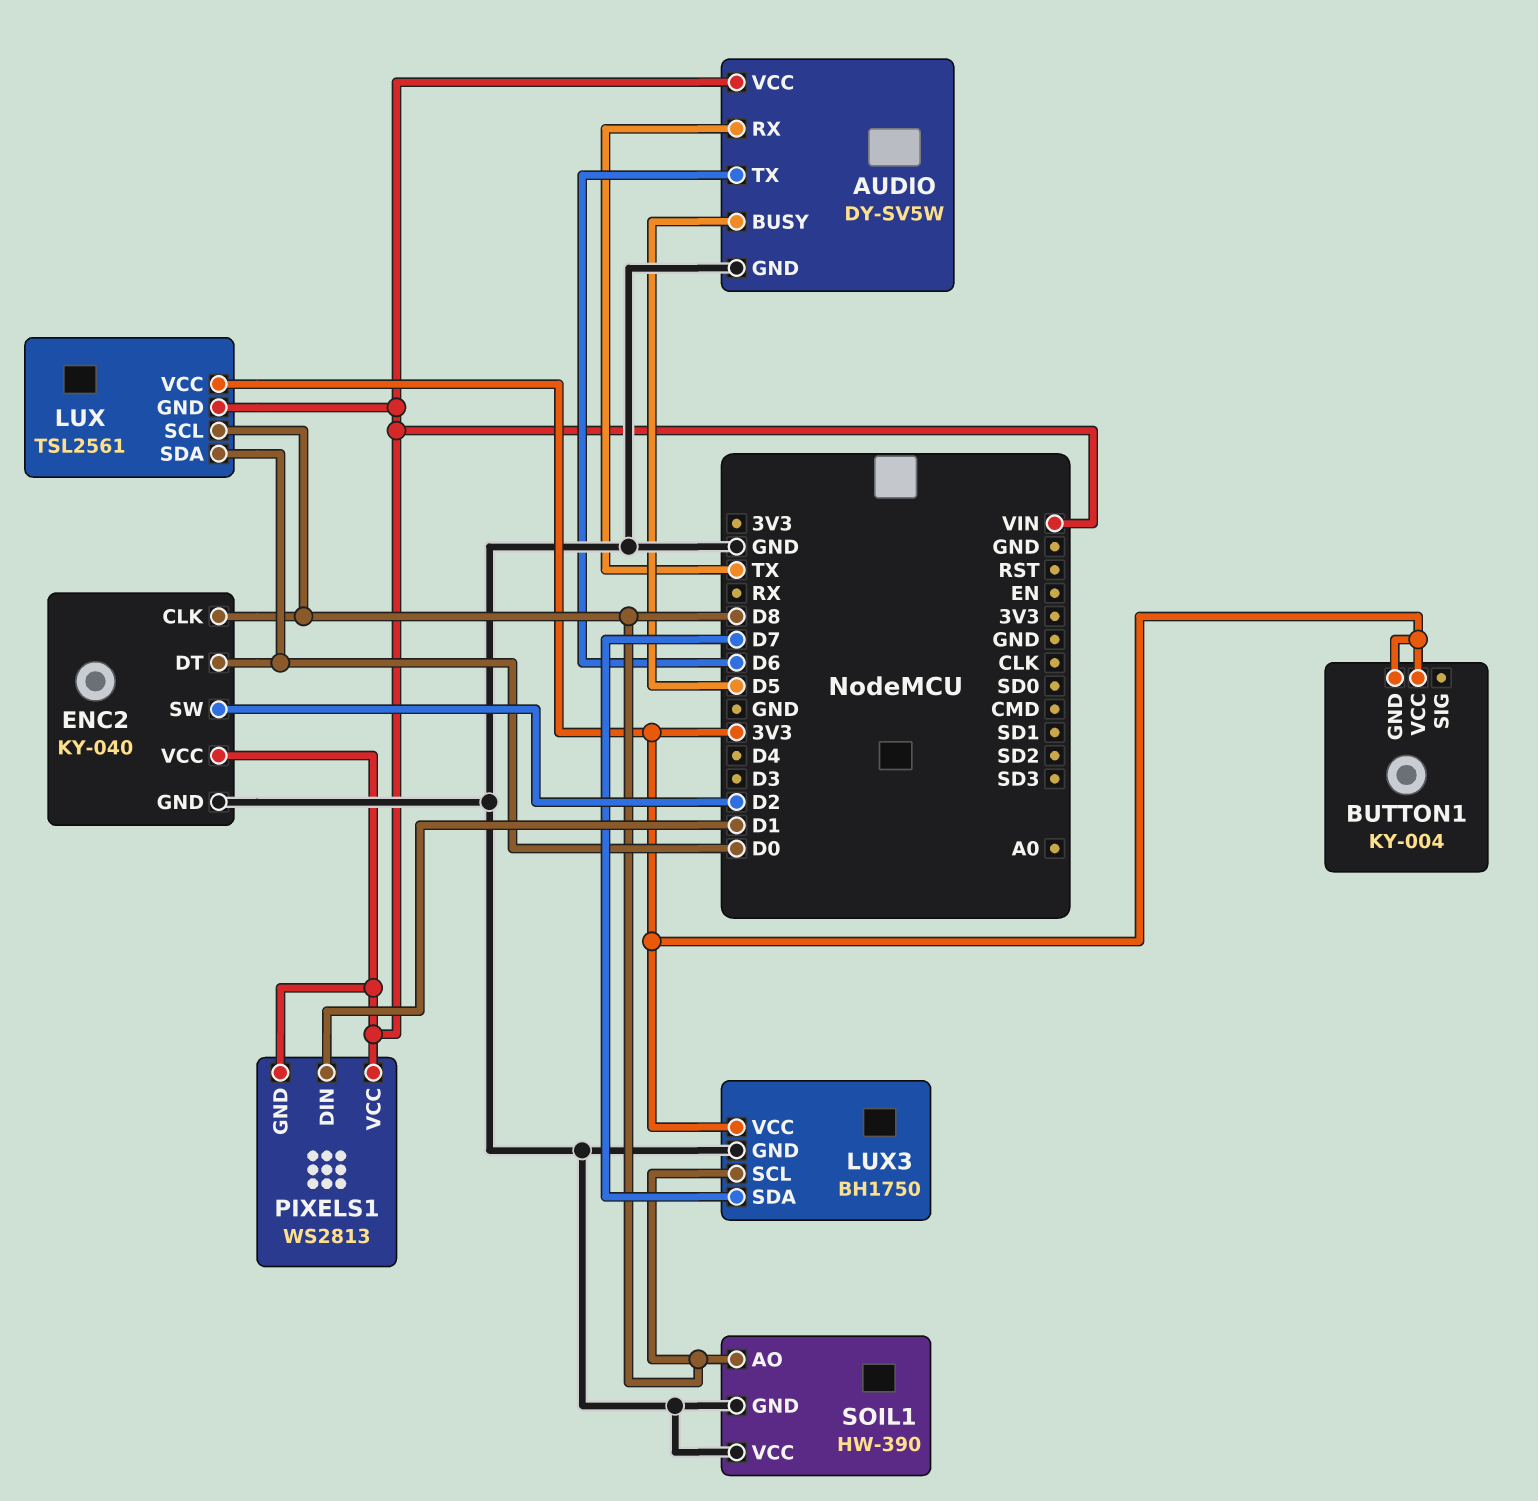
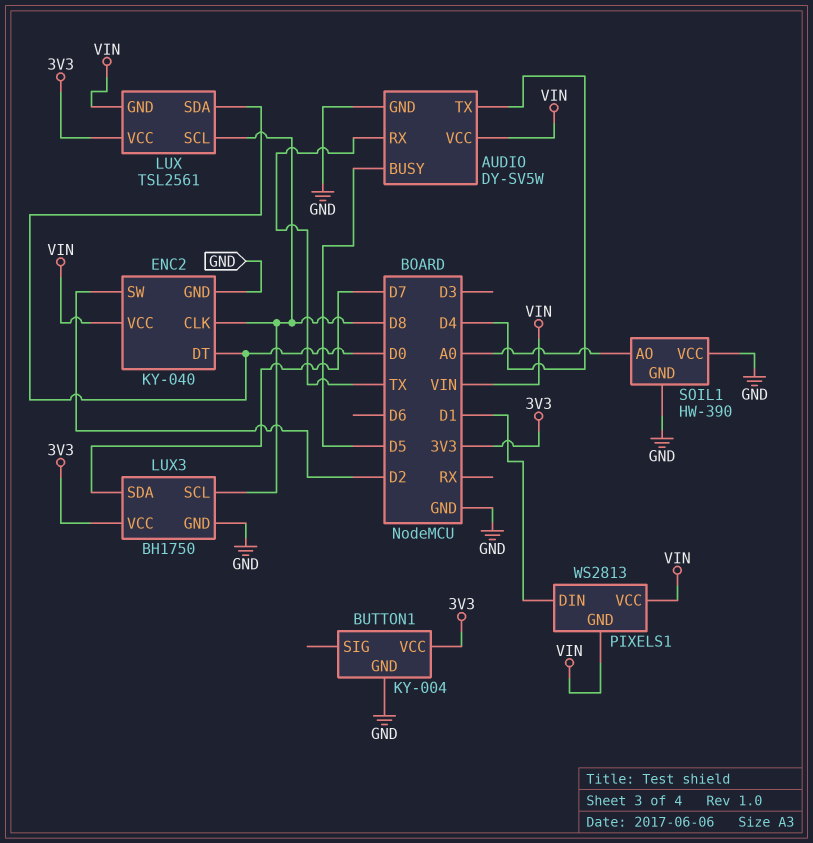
AUDIO pin TX: D6 -> D4
BUTTON1 pin GND: 3V3 -> GND
SOIL1 pin AO: D8 -> A0

